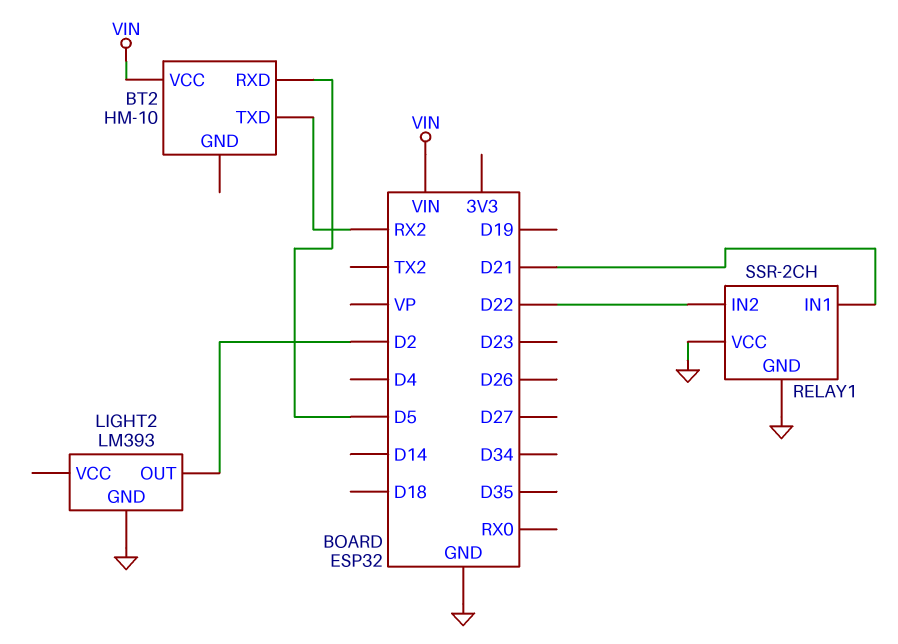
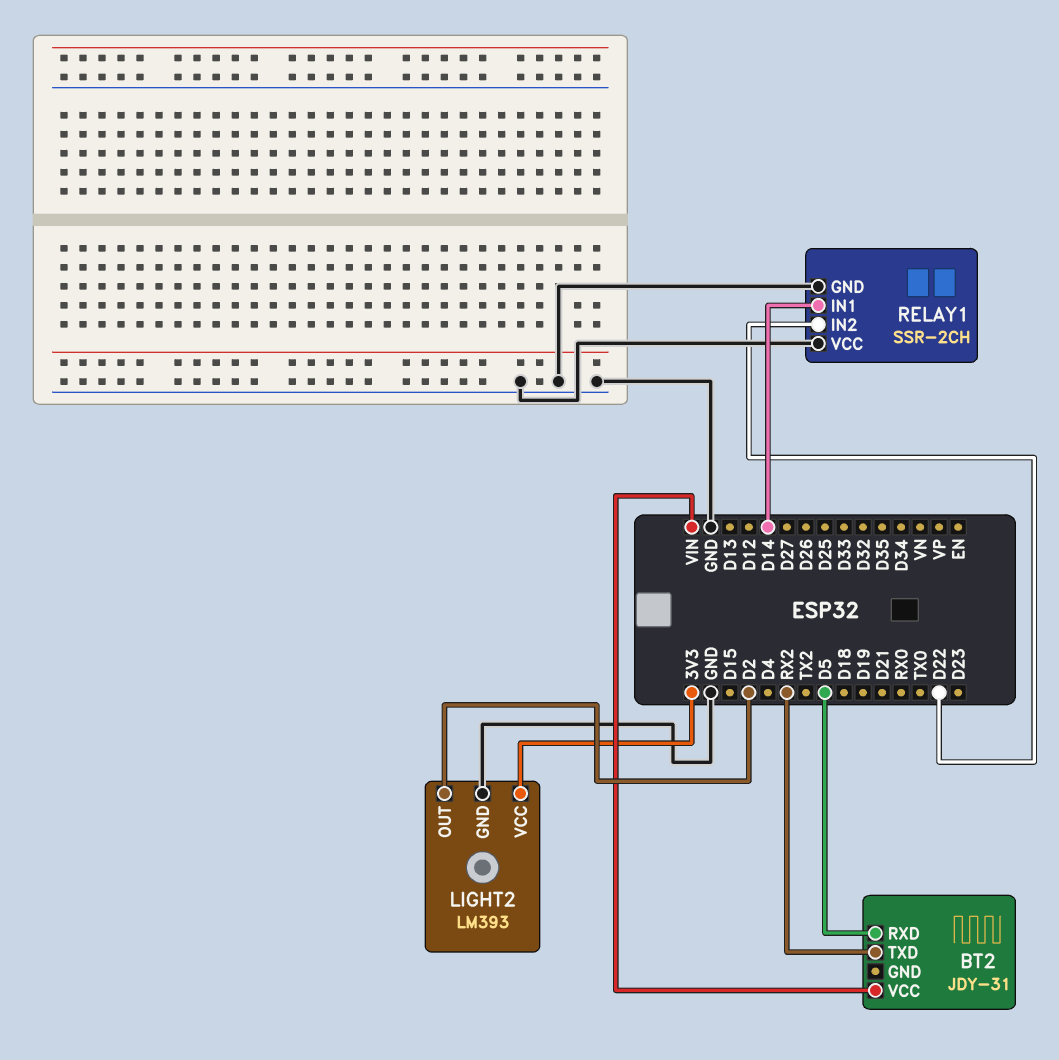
BT2: HM-10 -> JDY-31
LIGHT2 pin VCC: none -> 3V3
RELAY1 pin IN1: D21 -> D14

